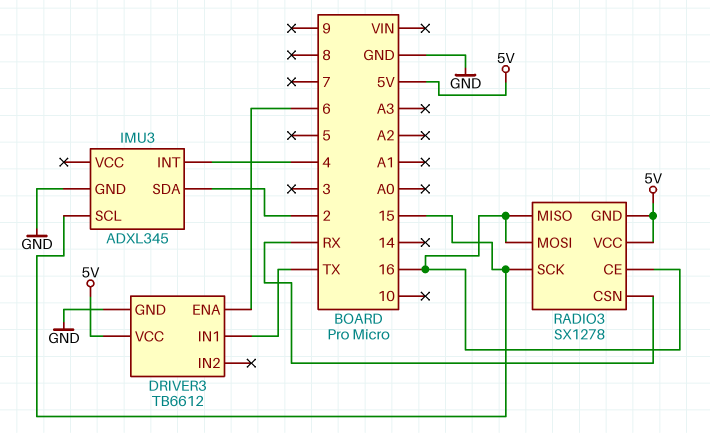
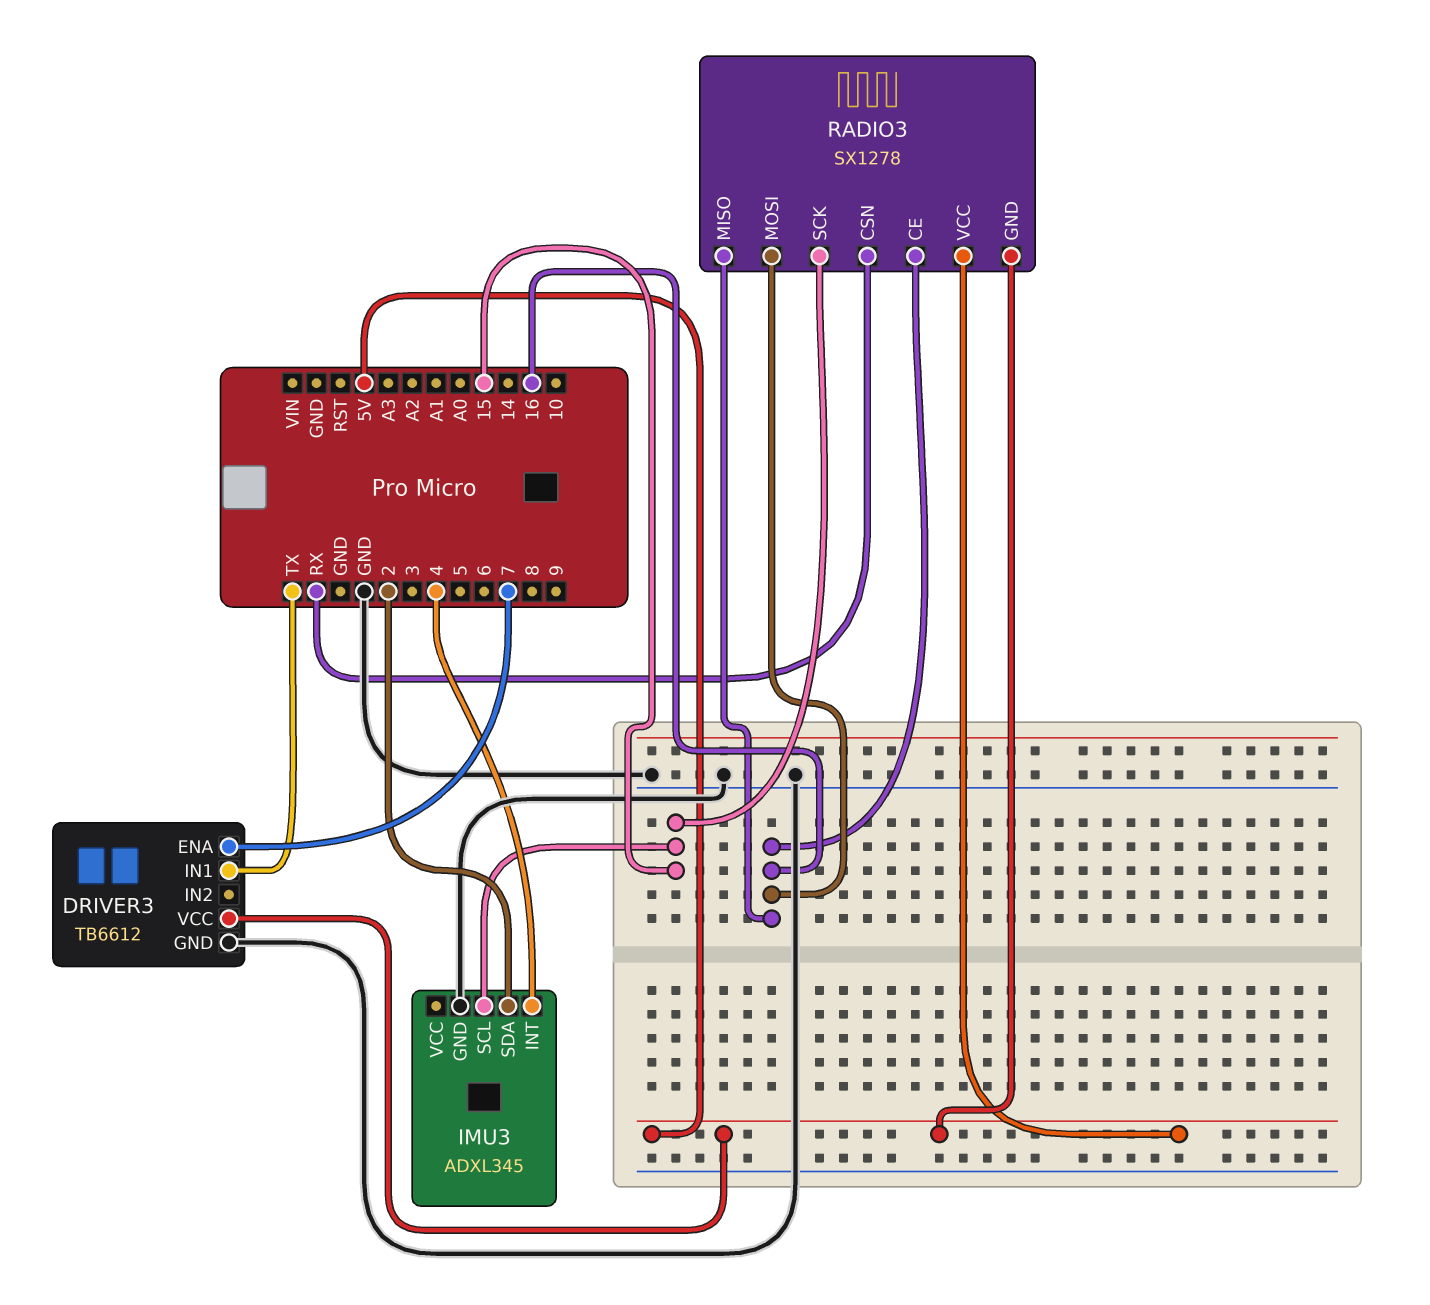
DRIVER3 pin ENA: 6 -> 7

